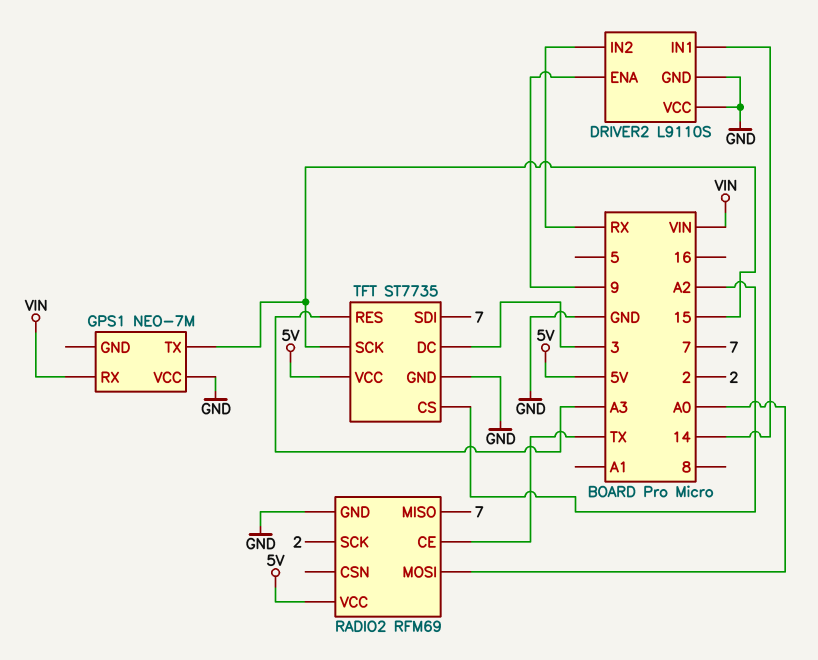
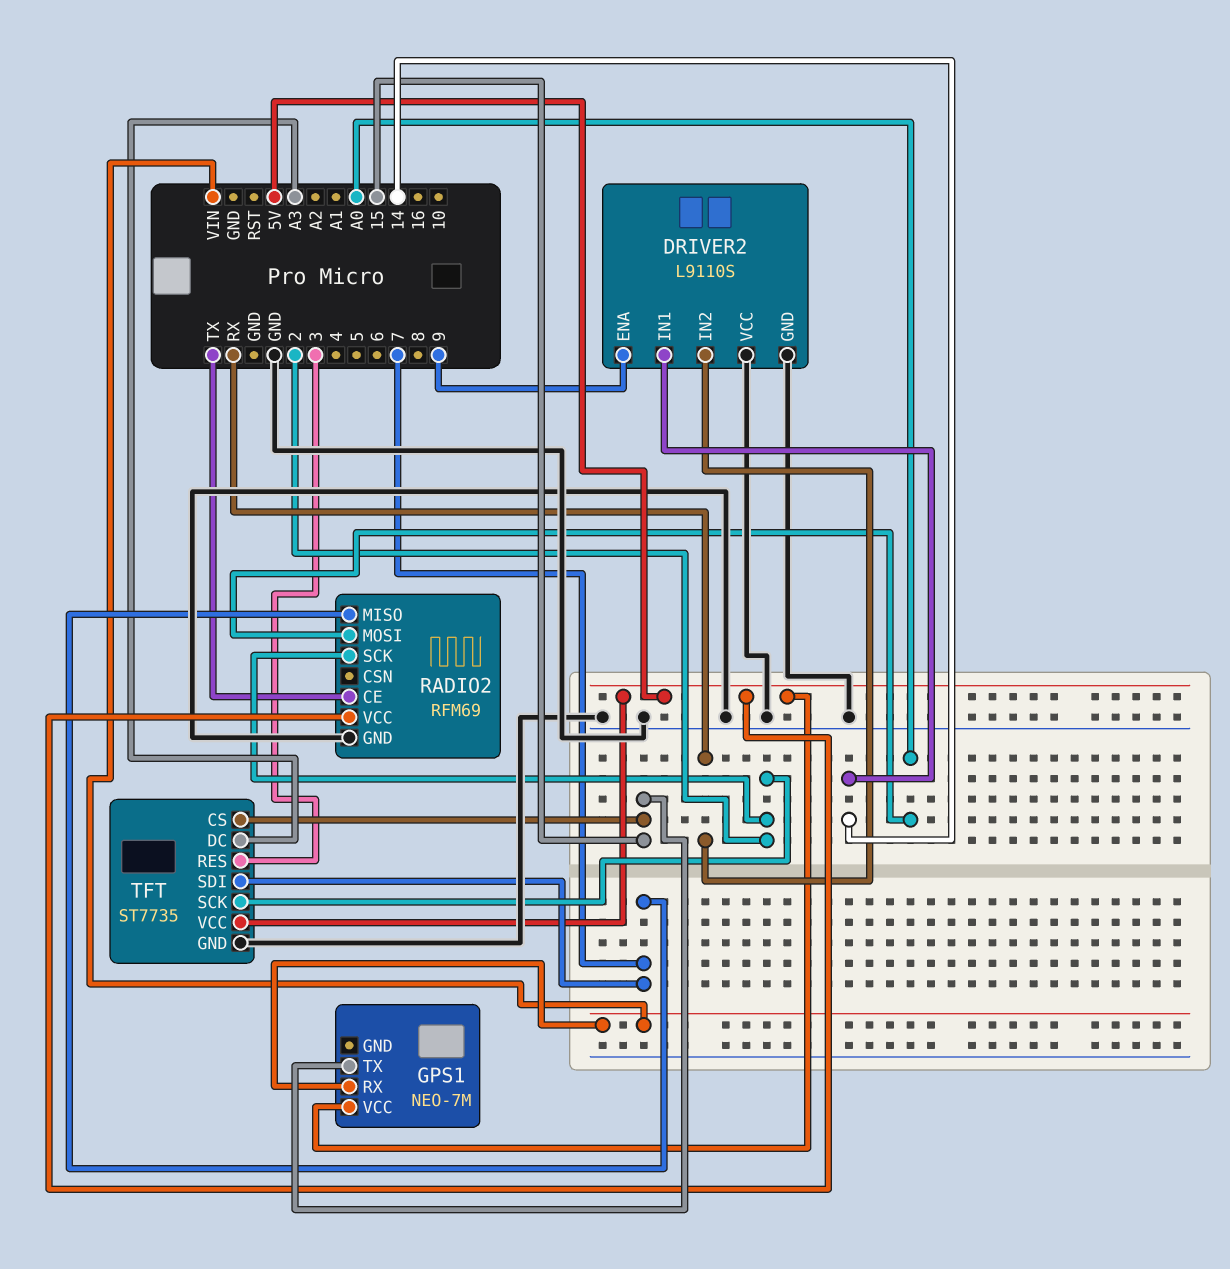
GPS1 pin VCC: GND -> 5V
TFT pin CS: A2 -> 15
TFT pin DC: 3 -> A3
TFT pin RES: A3 -> 3
TFT pin SCK: 15 -> 2

